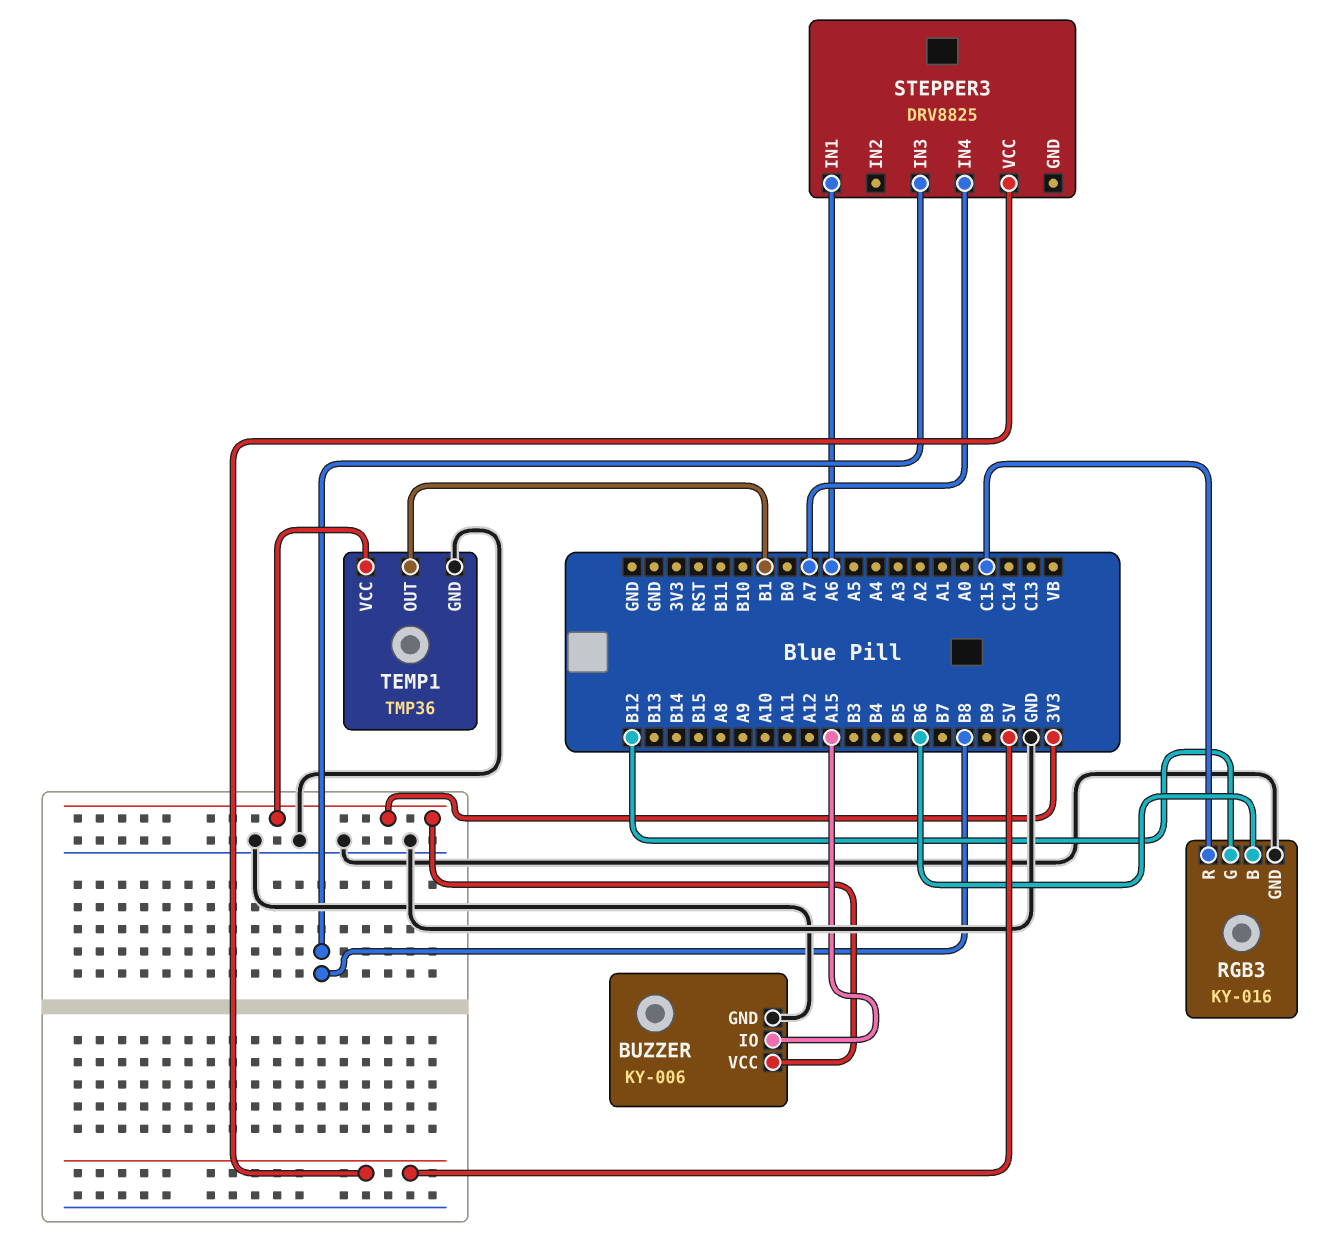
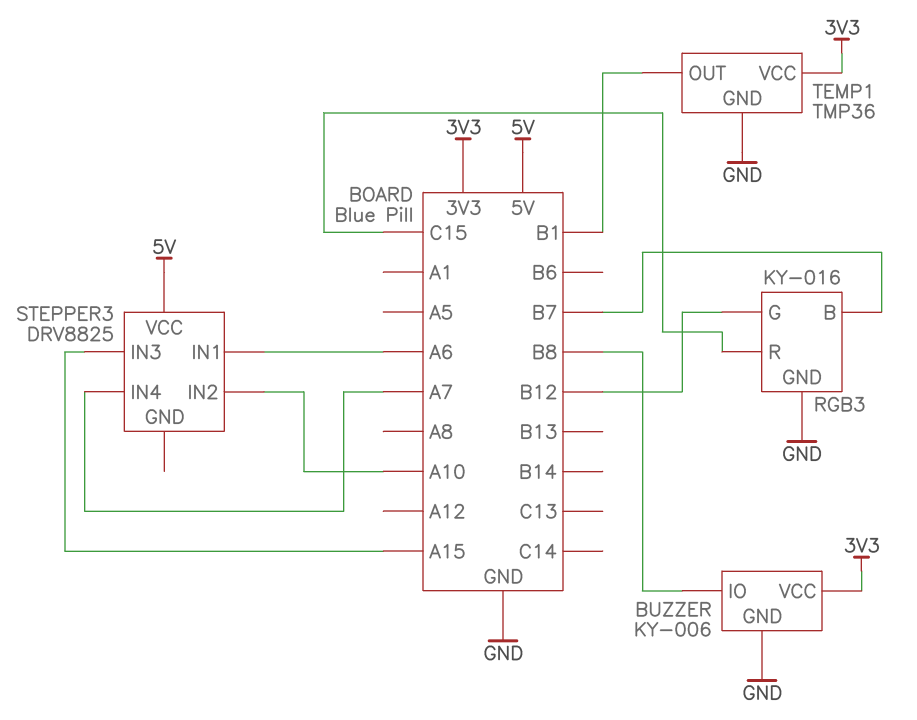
BUZZER pin IO: A15 -> B8
RGB3 pin B: B6 -> B7
STEPPER3 pin IN2: none -> A10
STEPPER3 pin IN3: B8 -> A15

